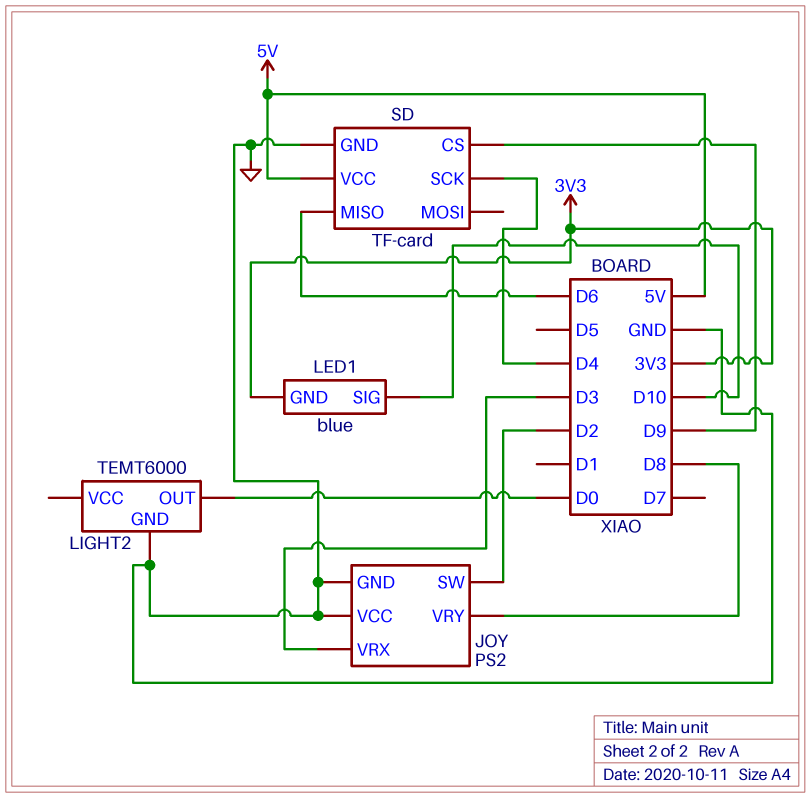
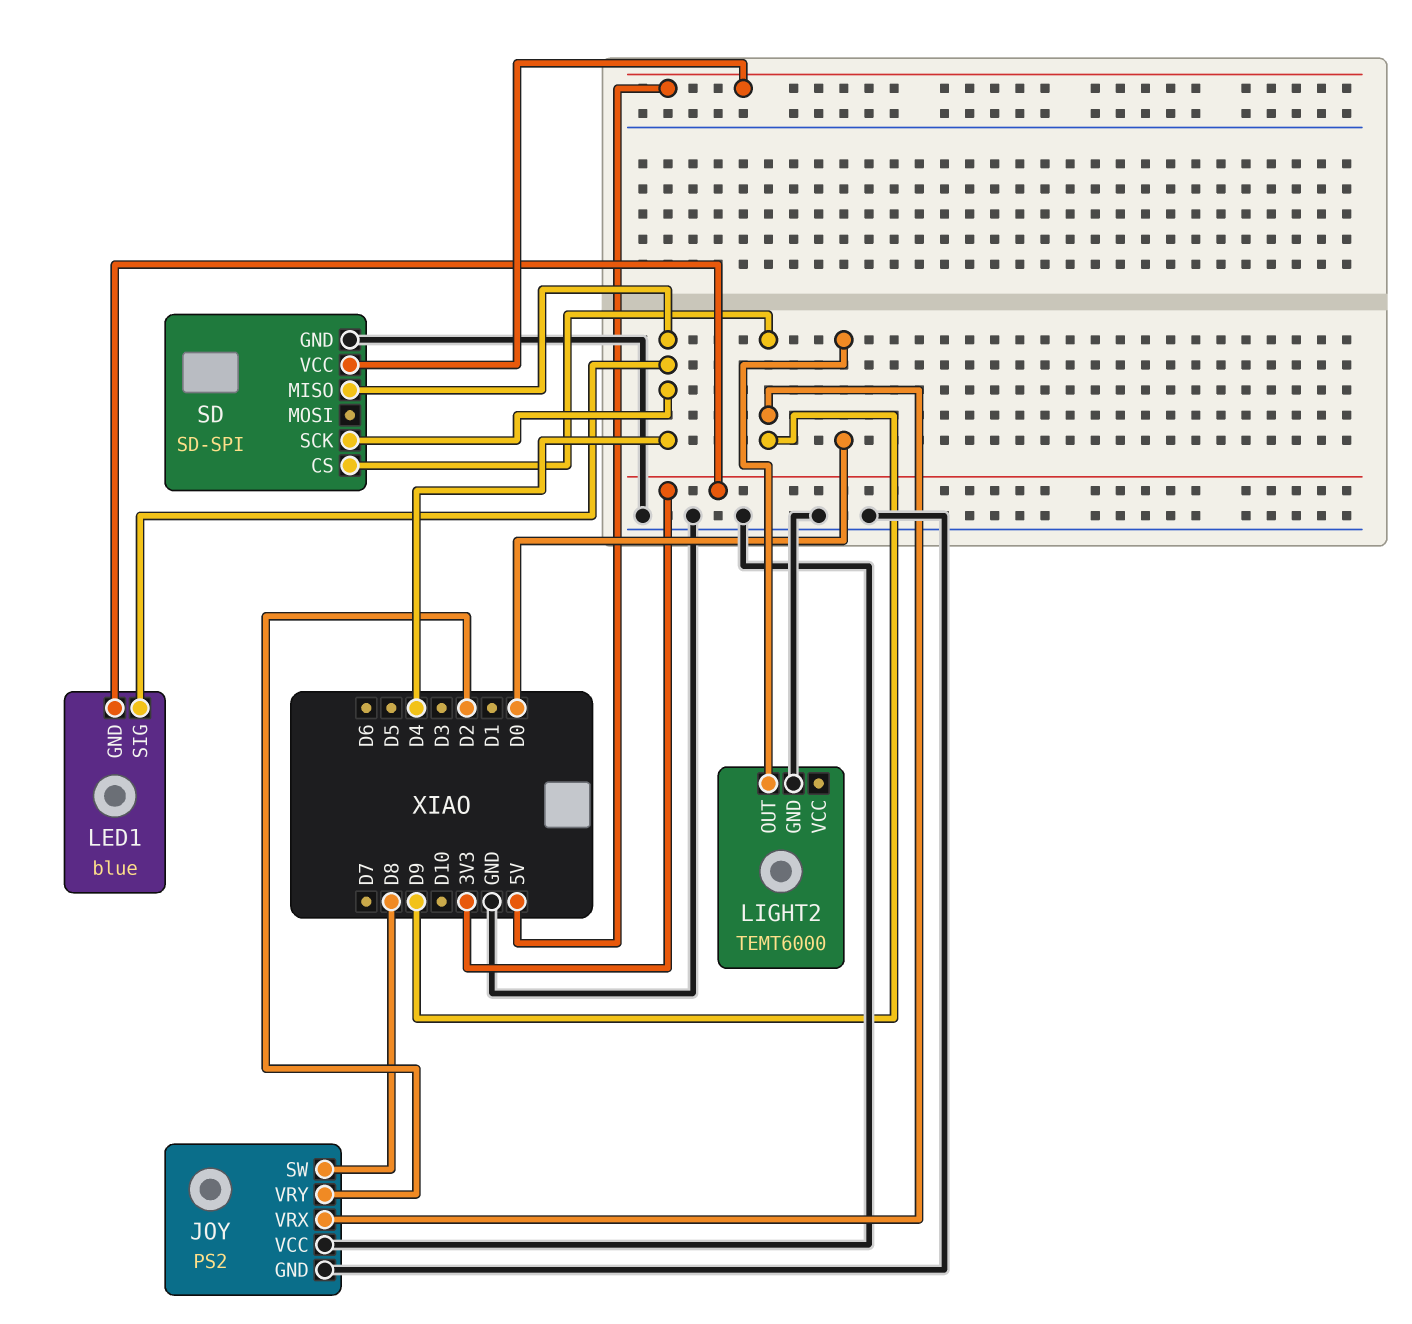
JOY pin SW: D2 -> D8
JOY pin VRX: D3 -> D9
JOY pin VRY: D8 -> D2
LED1 pin SIG: D10 -> D4
SD: TF-card -> SD-SPI
SD pin MISO: D6 -> D4

